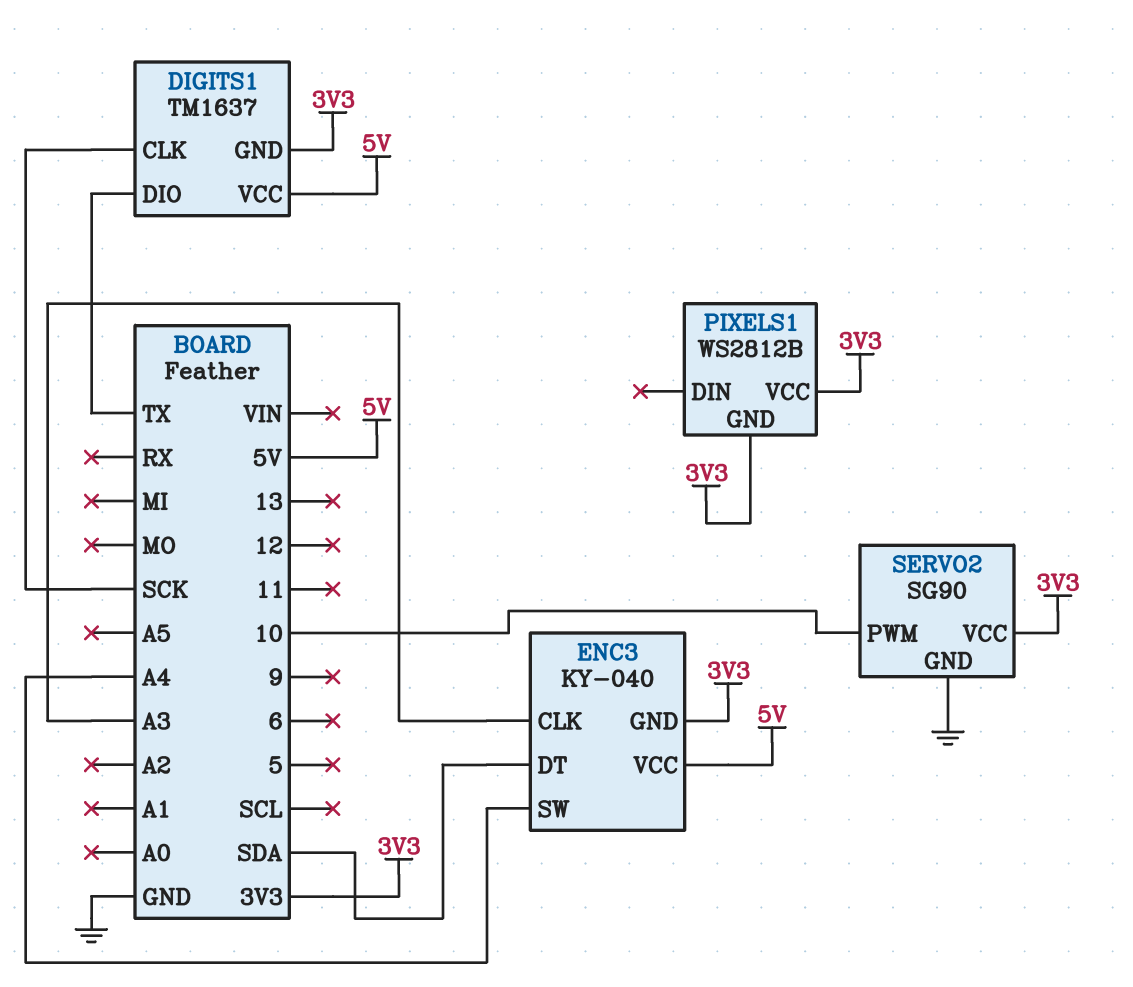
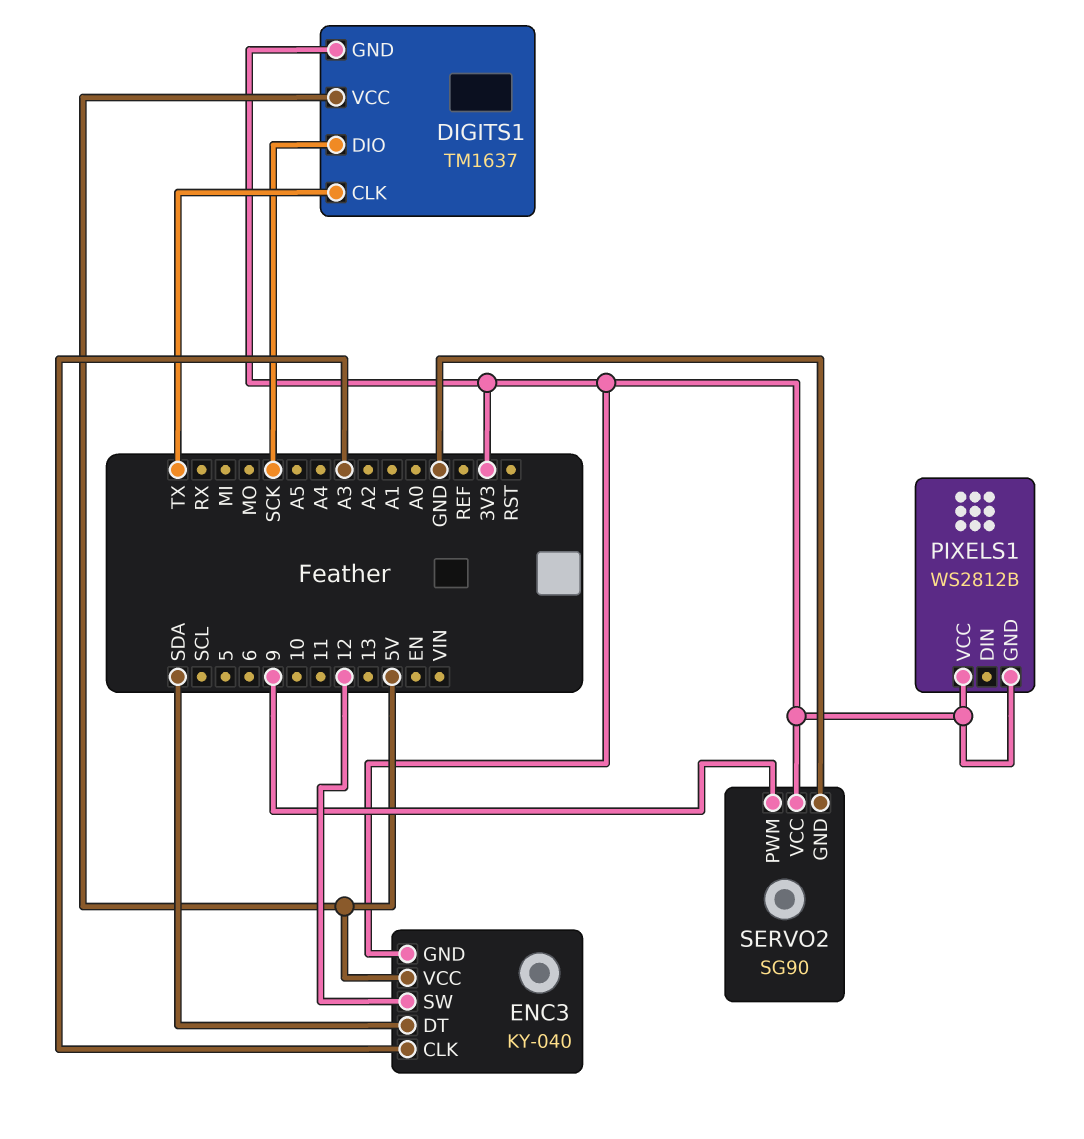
DIGITS1 pin CLK: SCK -> TX
DIGITS1 pin DIO: TX -> SCK
ENC3 pin SW: A4 -> 12
SERVO2 pin PWM: 10 -> 9

